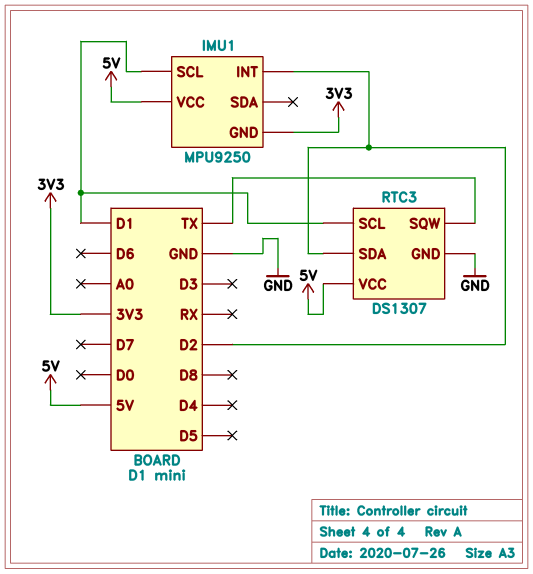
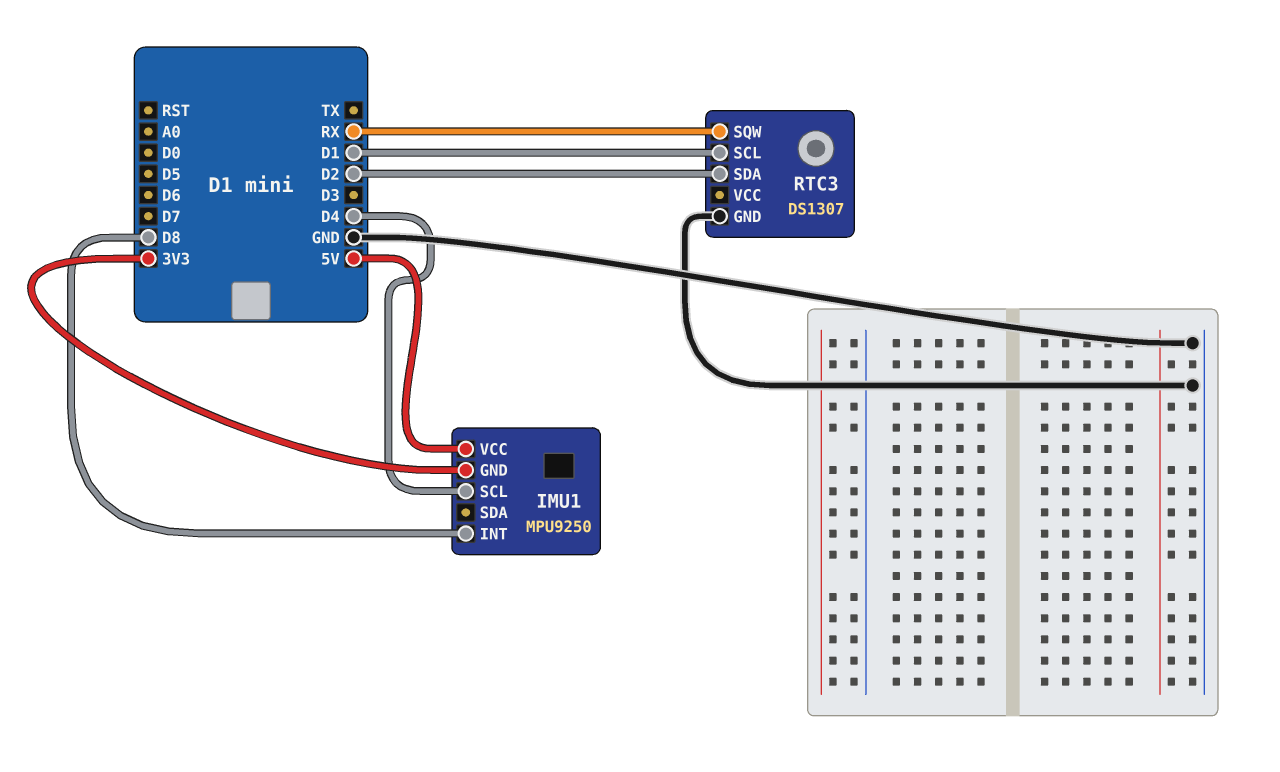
IMU1 pin INT: D2 -> D8
IMU1 pin SCL: D1 -> D4
RTC3 pin SQW: TX -> RX
RTC3 pin VCC: 5V -> none

